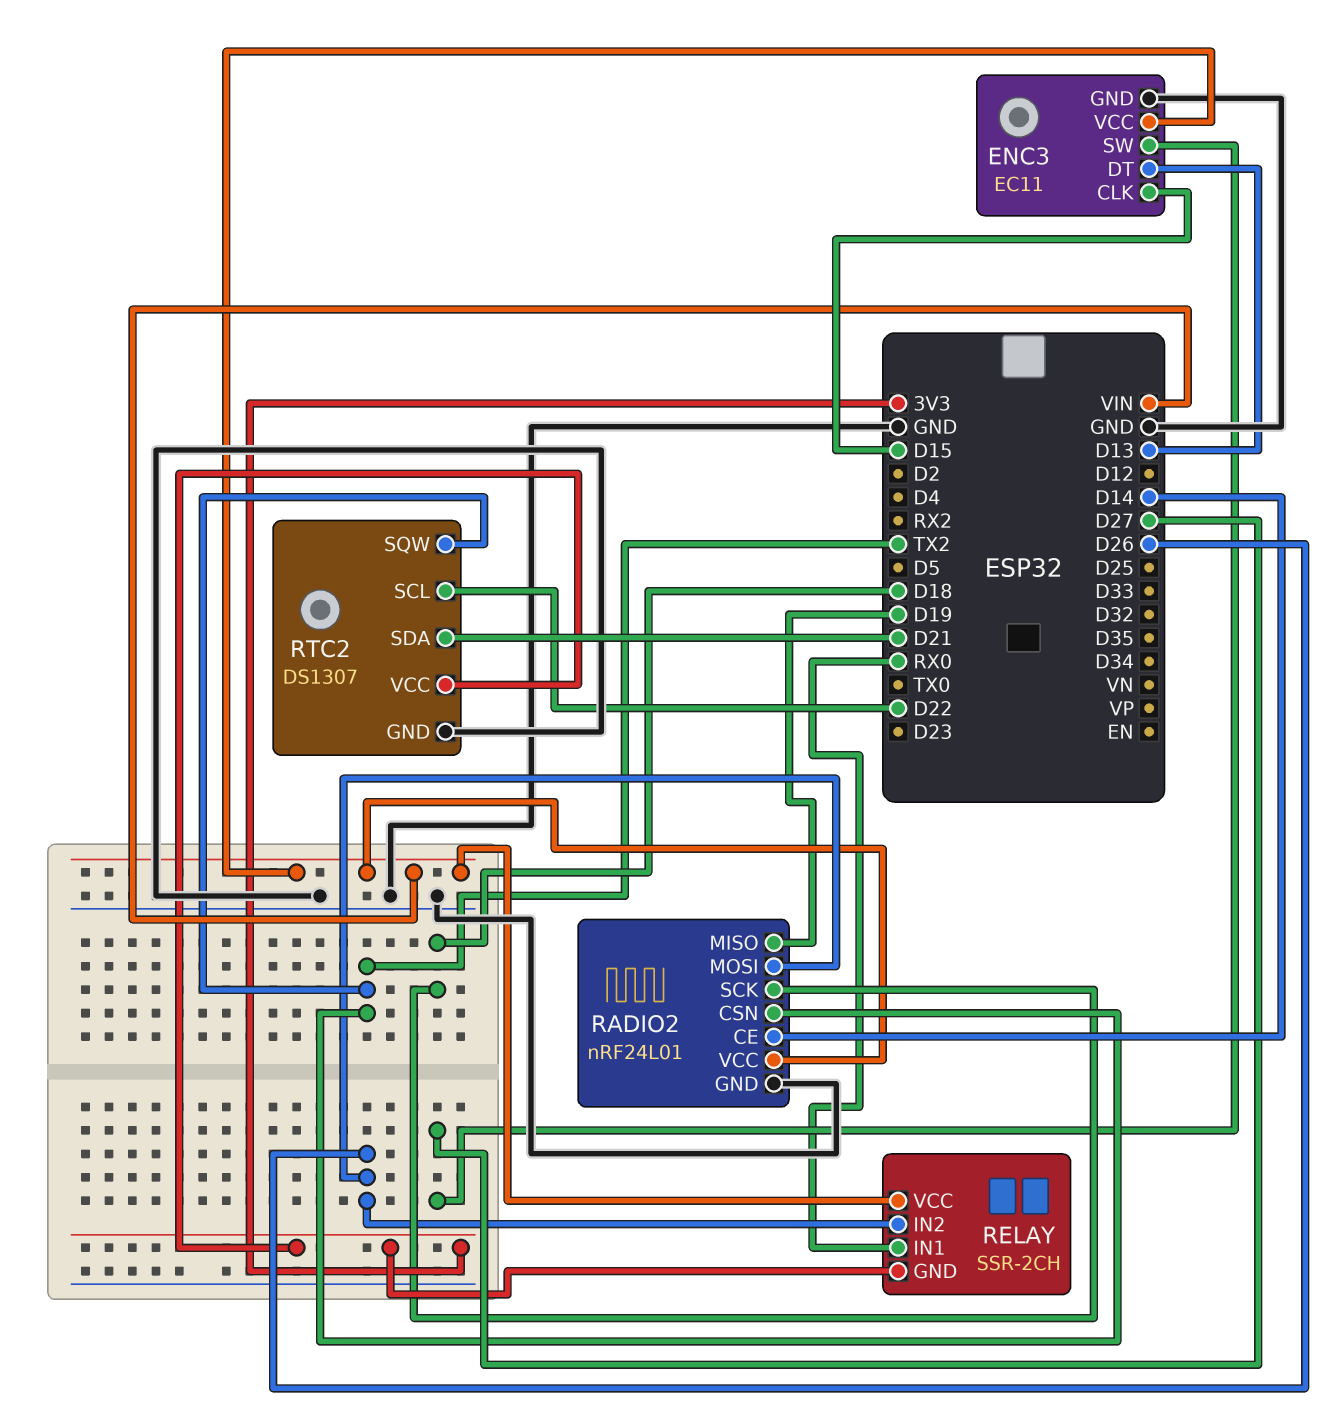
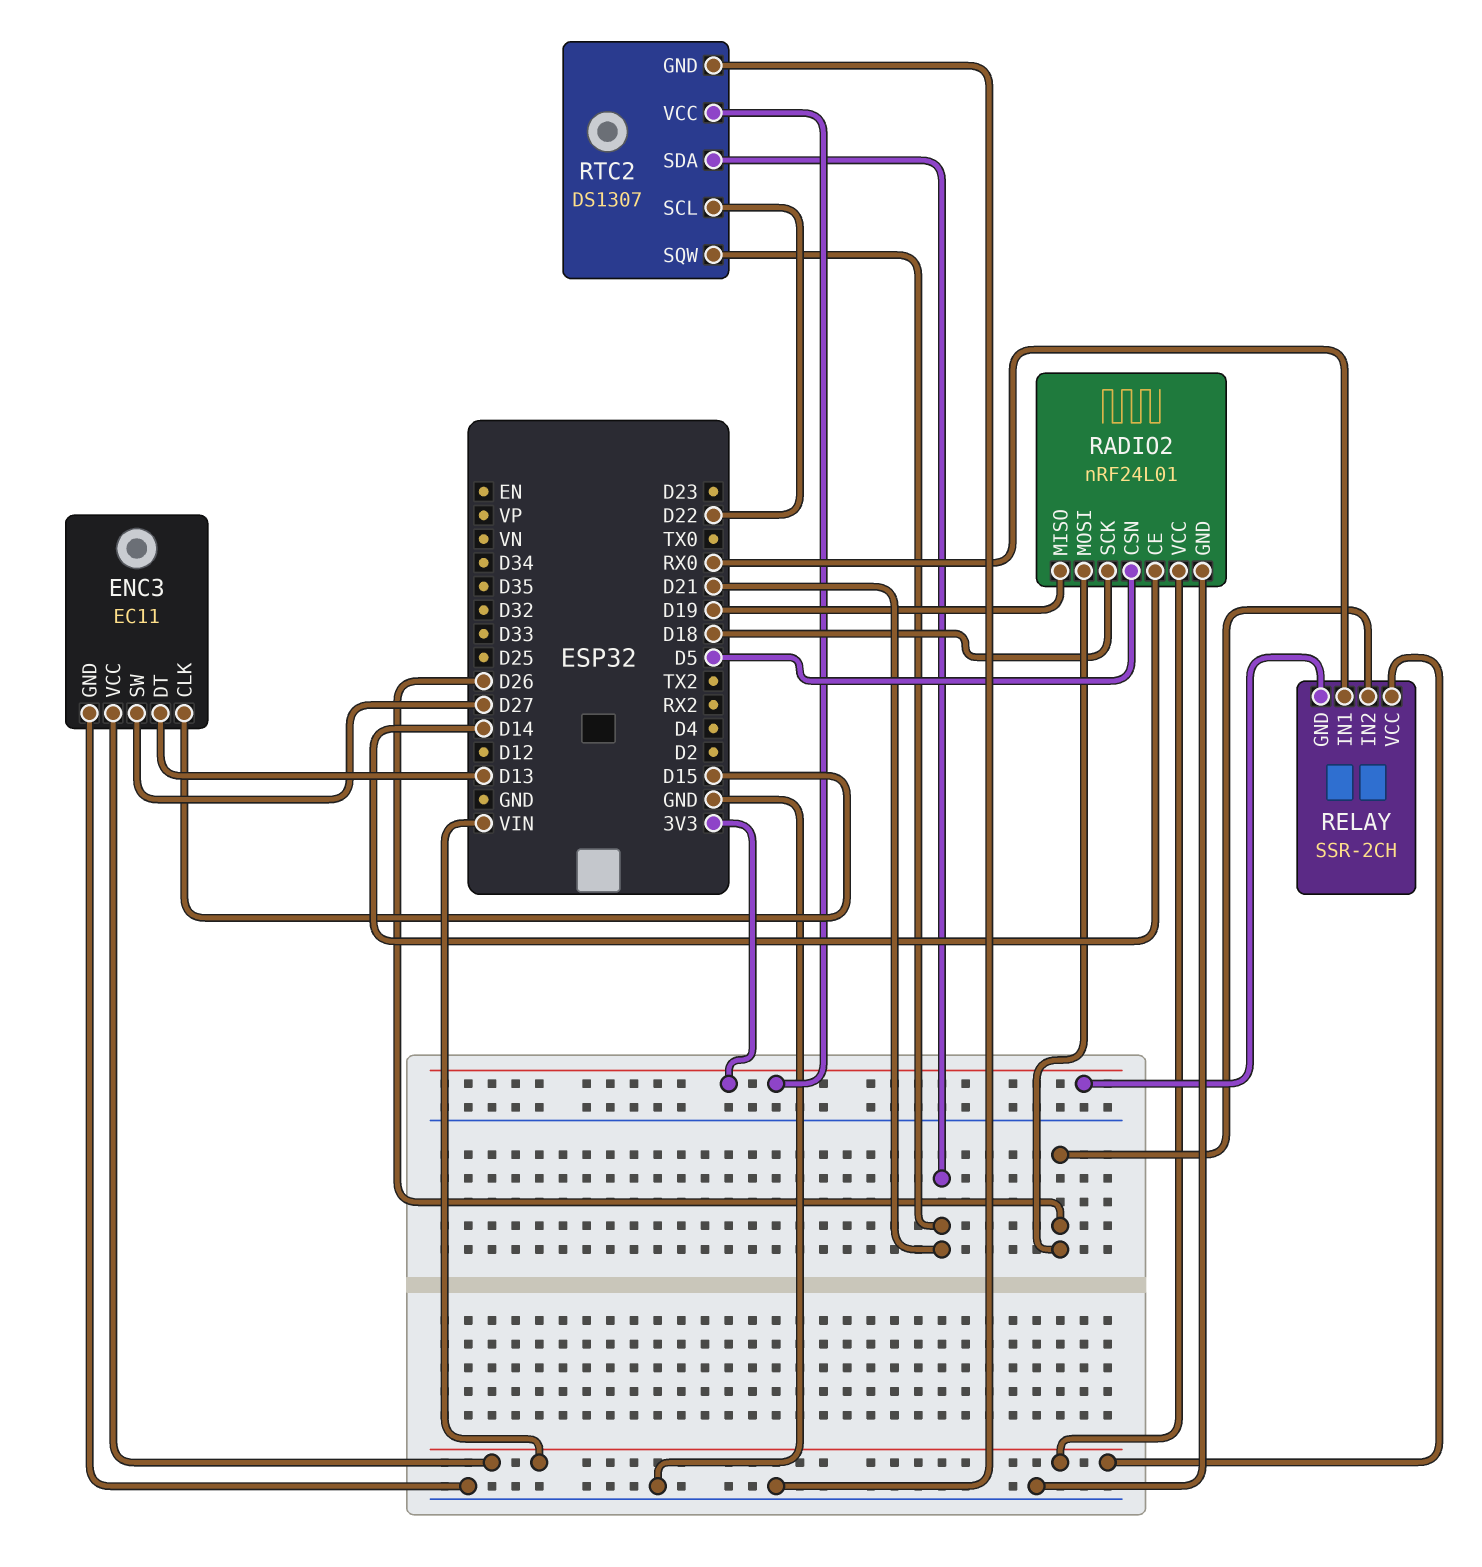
RADIO2 pin CSN: TX2 -> D5
RTC2 pin SQW: TX2 -> D21

